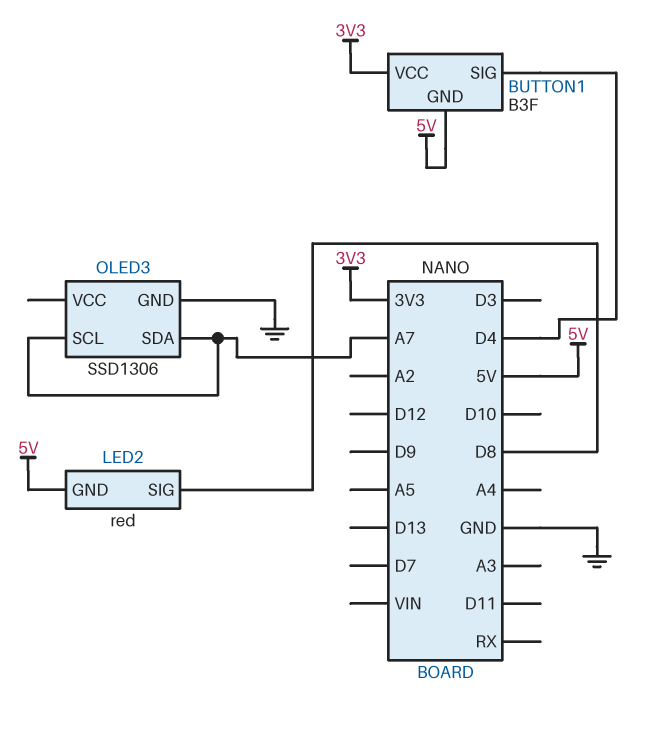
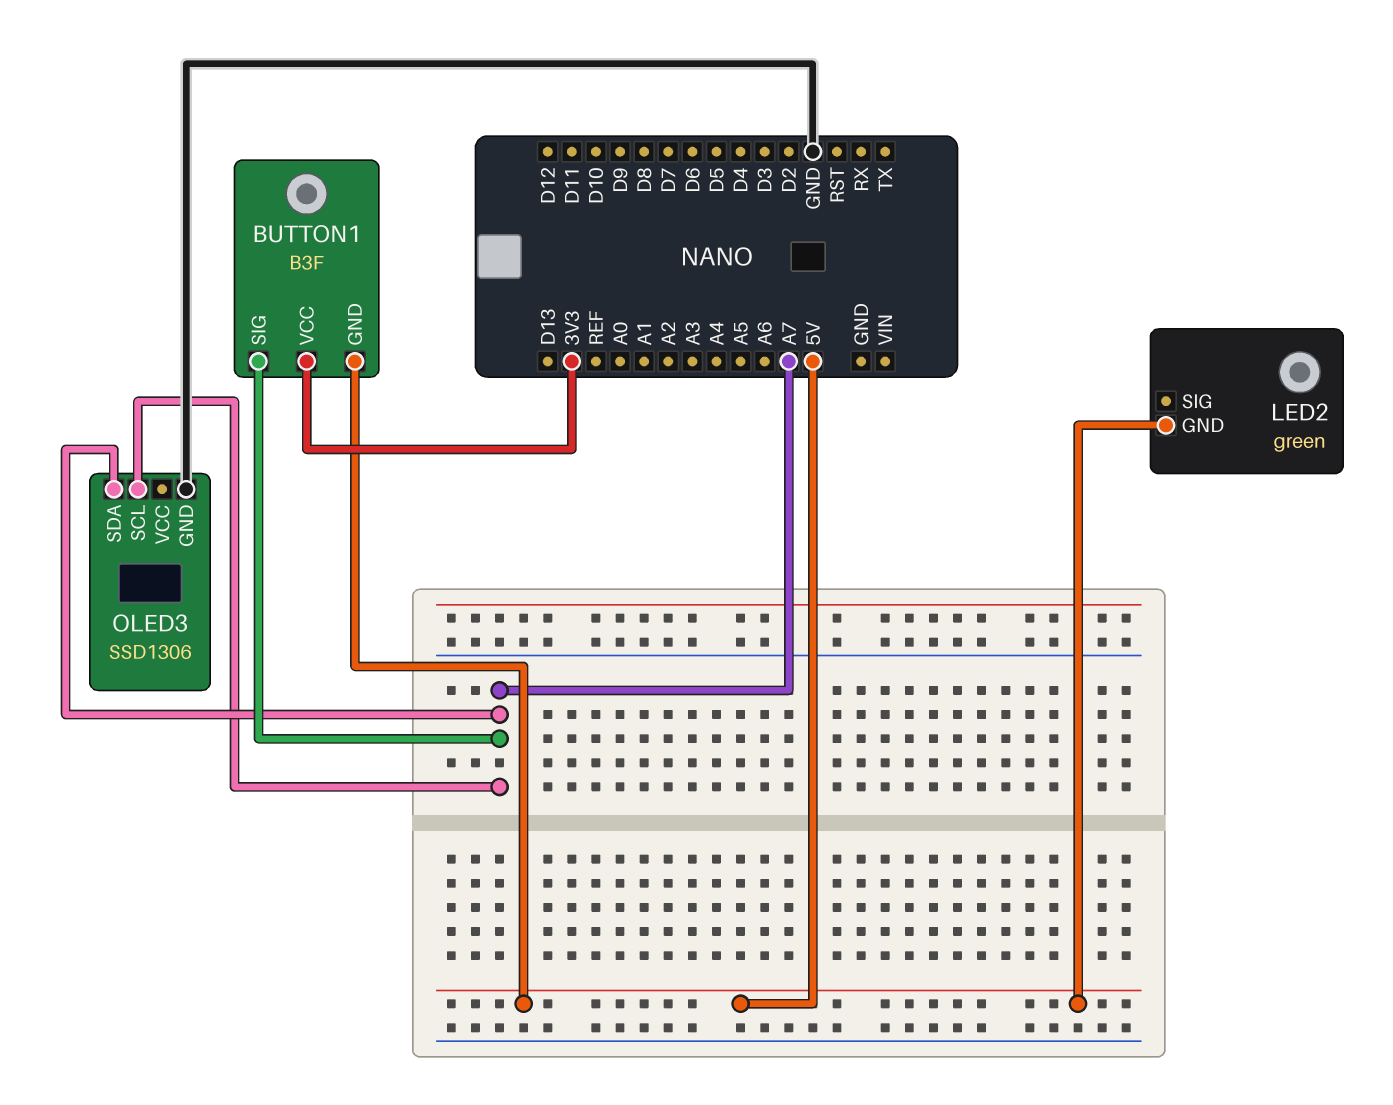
BUTTON1 pin SIG: D4 -> A7
LED2: red -> green
LED2 pin SIG: D8 -> none

